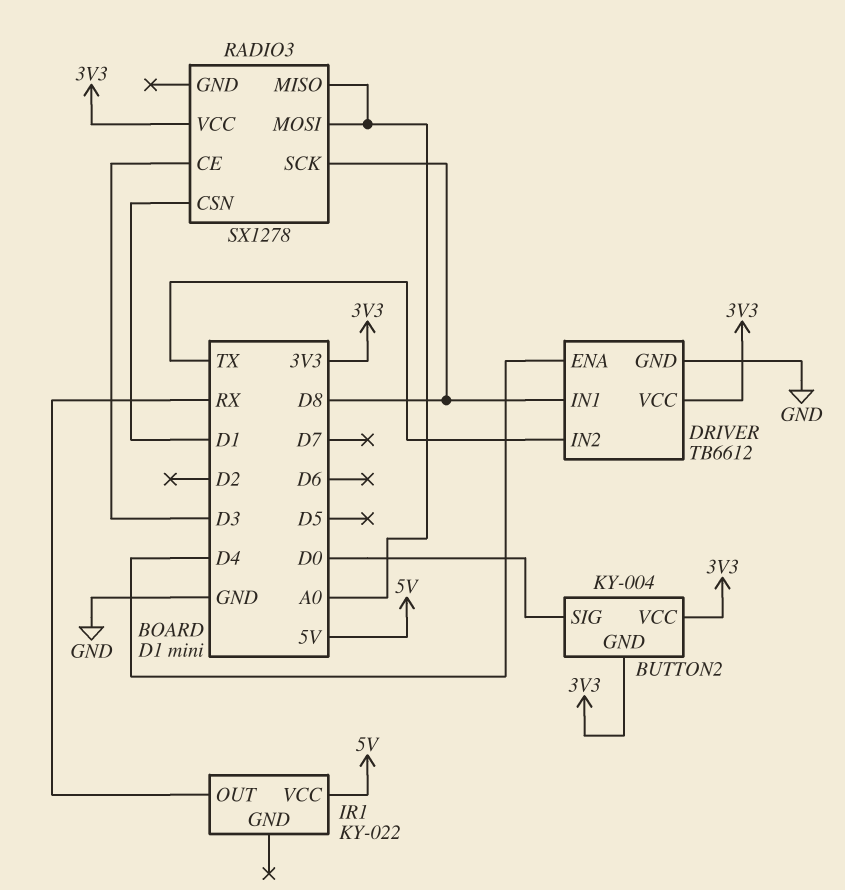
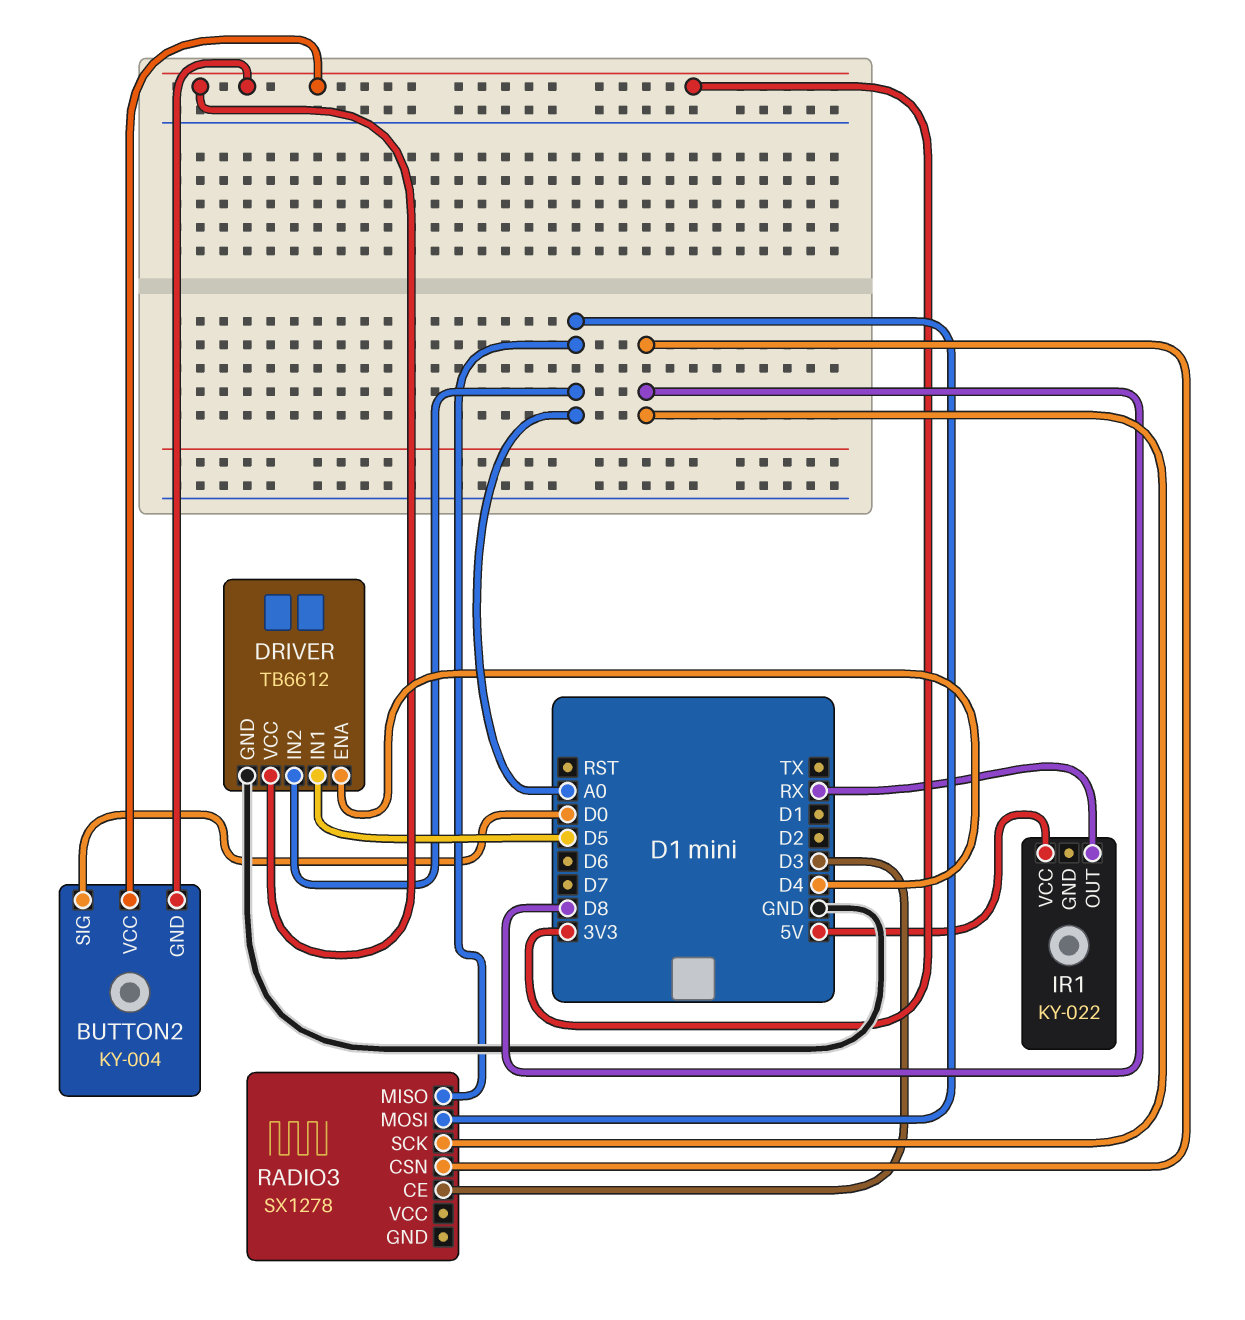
DRIVER pin IN1: D8 -> D5
DRIVER pin IN2: TX -> A0
RADIO3 pin CSN: D1 -> D8
RADIO3 pin VCC: 3V3 -> none

